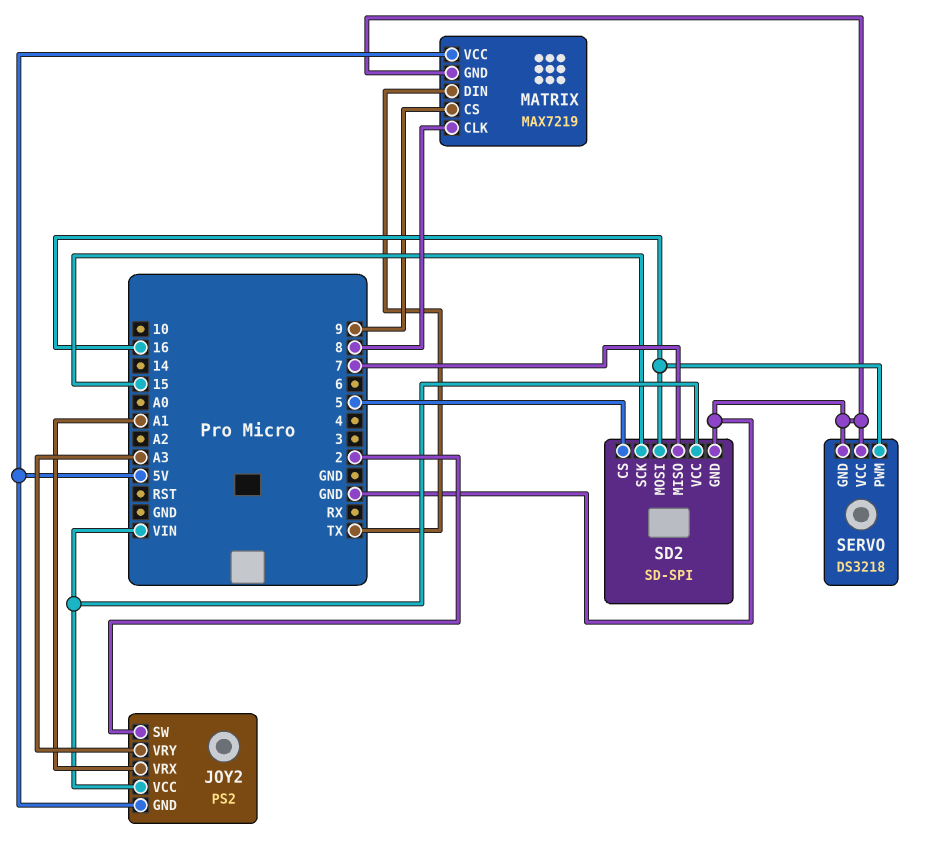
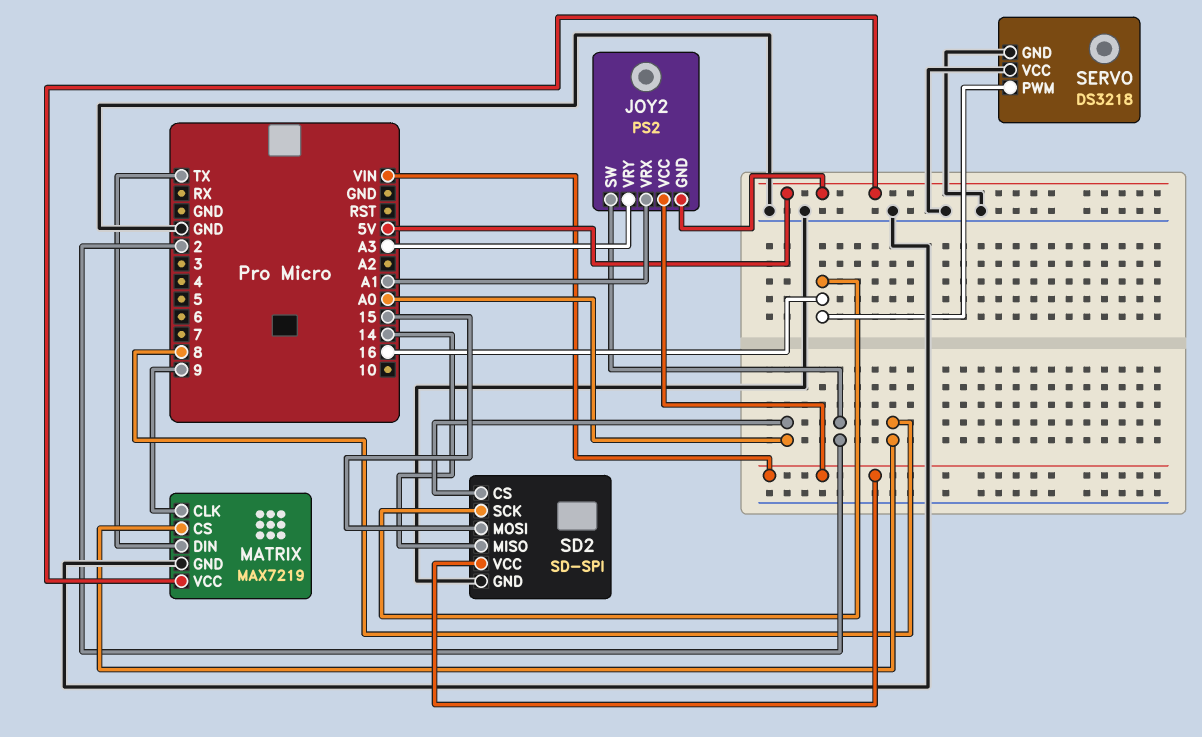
MATRIX pin CLK: 8 -> 9
MATRIX pin CS: 9 -> 8
SD2 pin CS: 5 -> A0
SD2 pin MISO: 7 -> 14
SD2 pin MOSI: 16 -> 15
SD2 pin SCK: 15 -> 16

